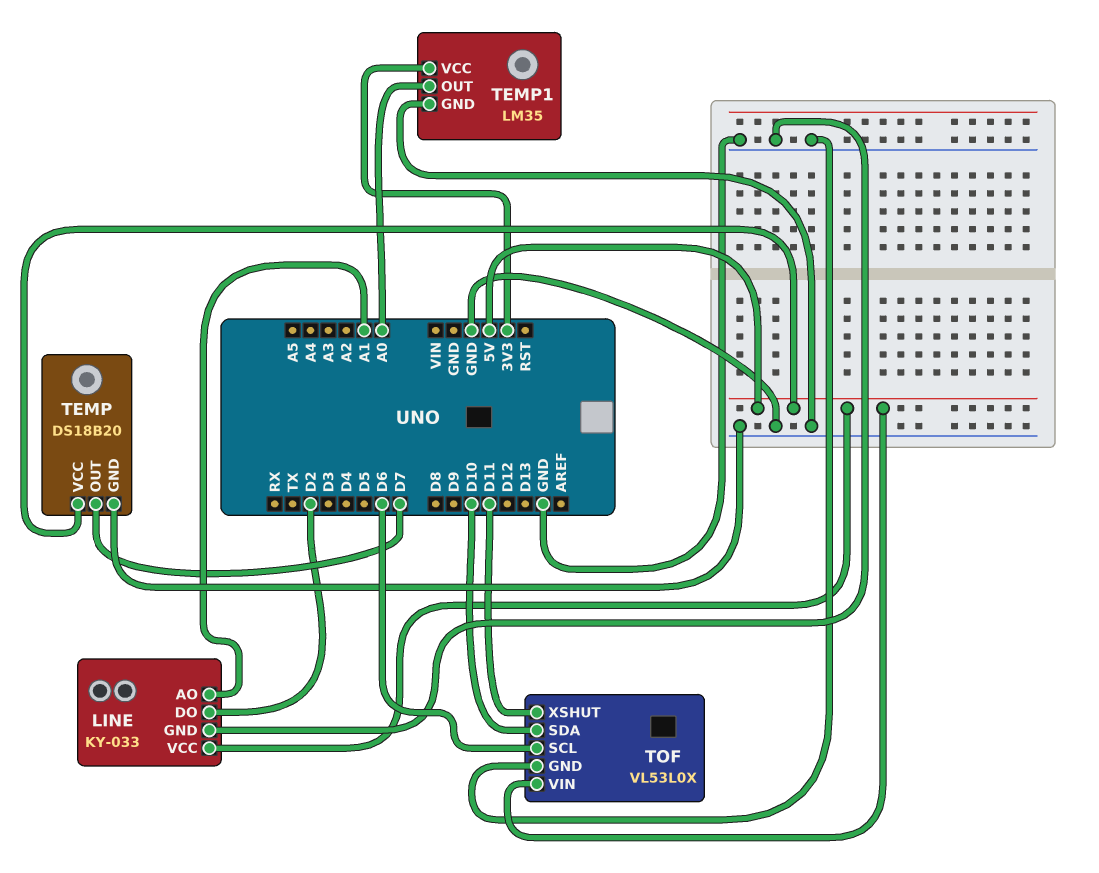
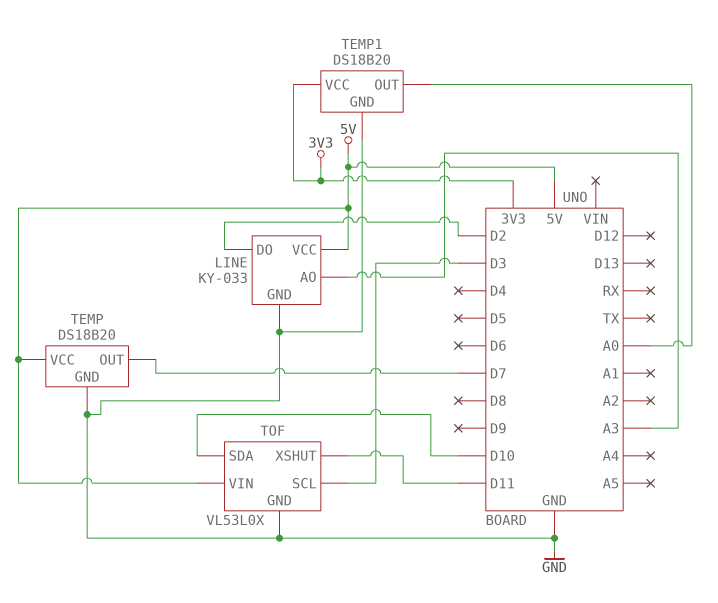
LINE pin AO: A1 -> A3
TEMP1: LM35 -> DS18B20
TOF pin SCL: D6 -> D3

